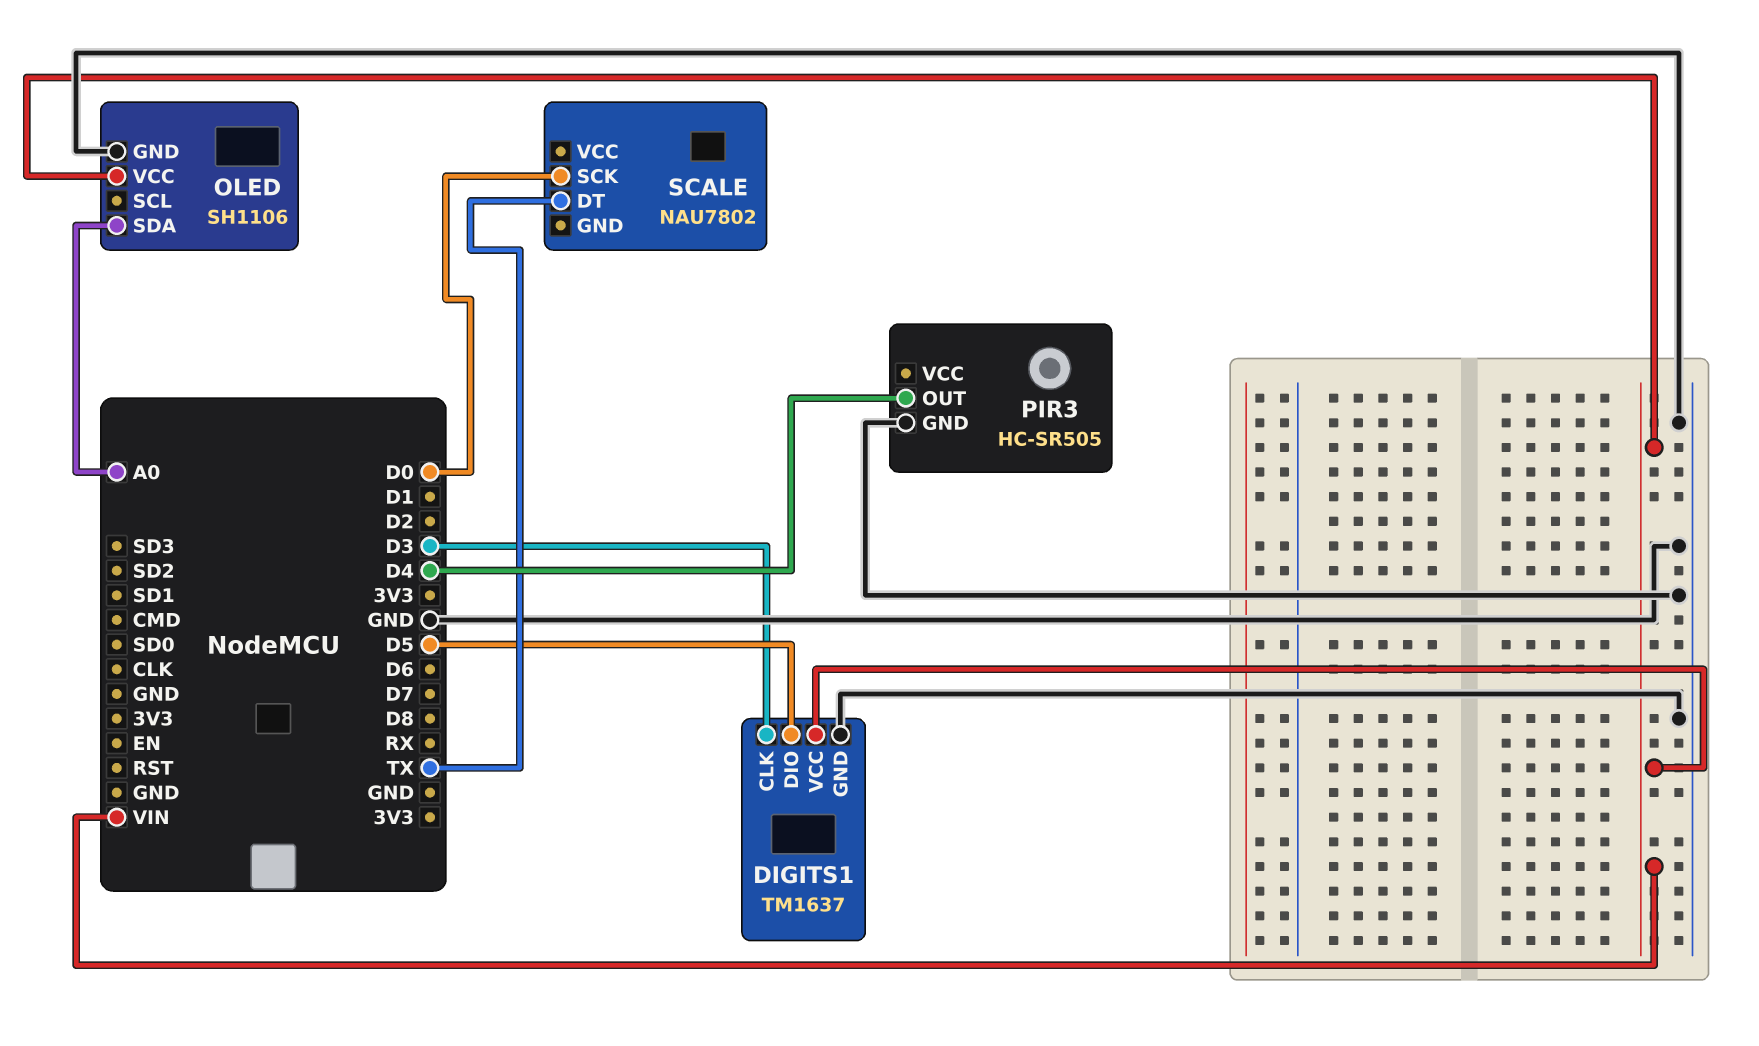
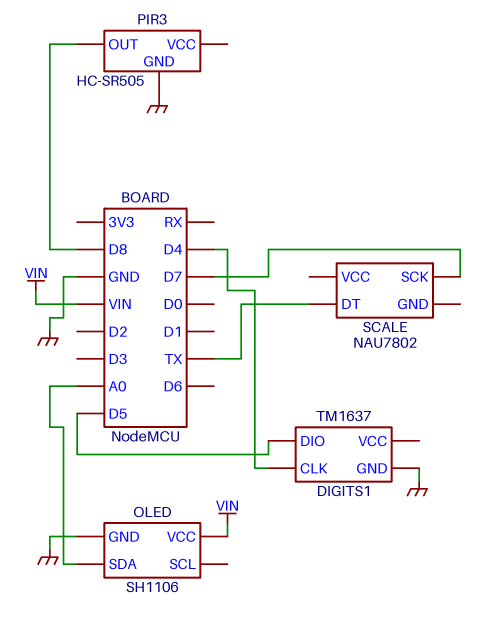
DIGITS1 pin CLK: D3 -> D4
DIGITS1 pin VCC: VIN -> none
PIR3 pin OUT: D4 -> D8
SCALE pin SCK: D0 -> D7

